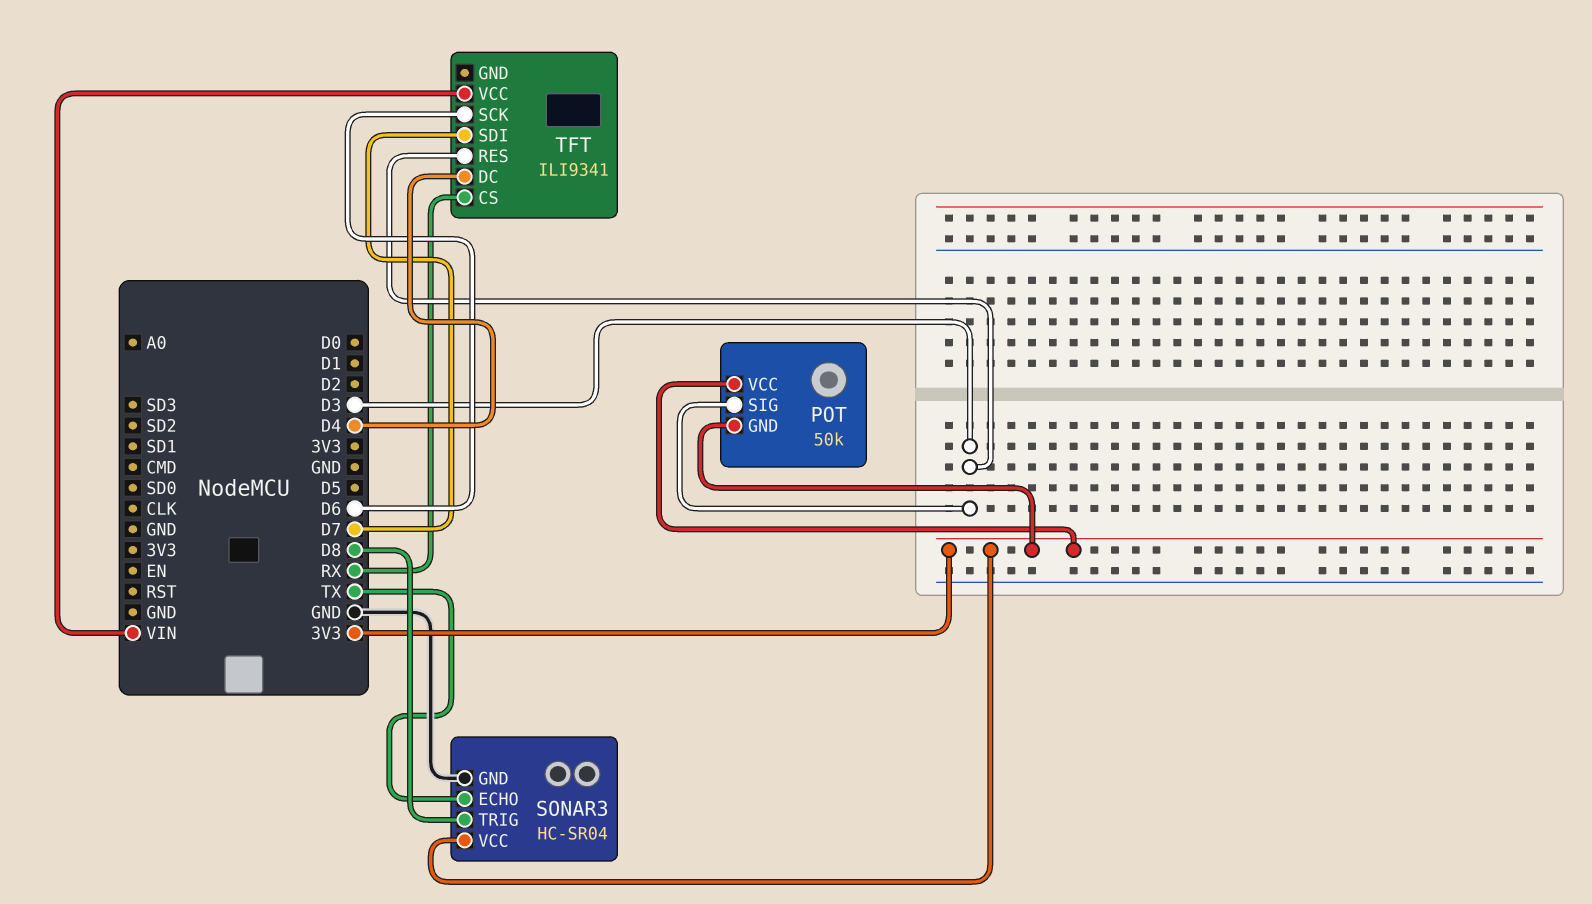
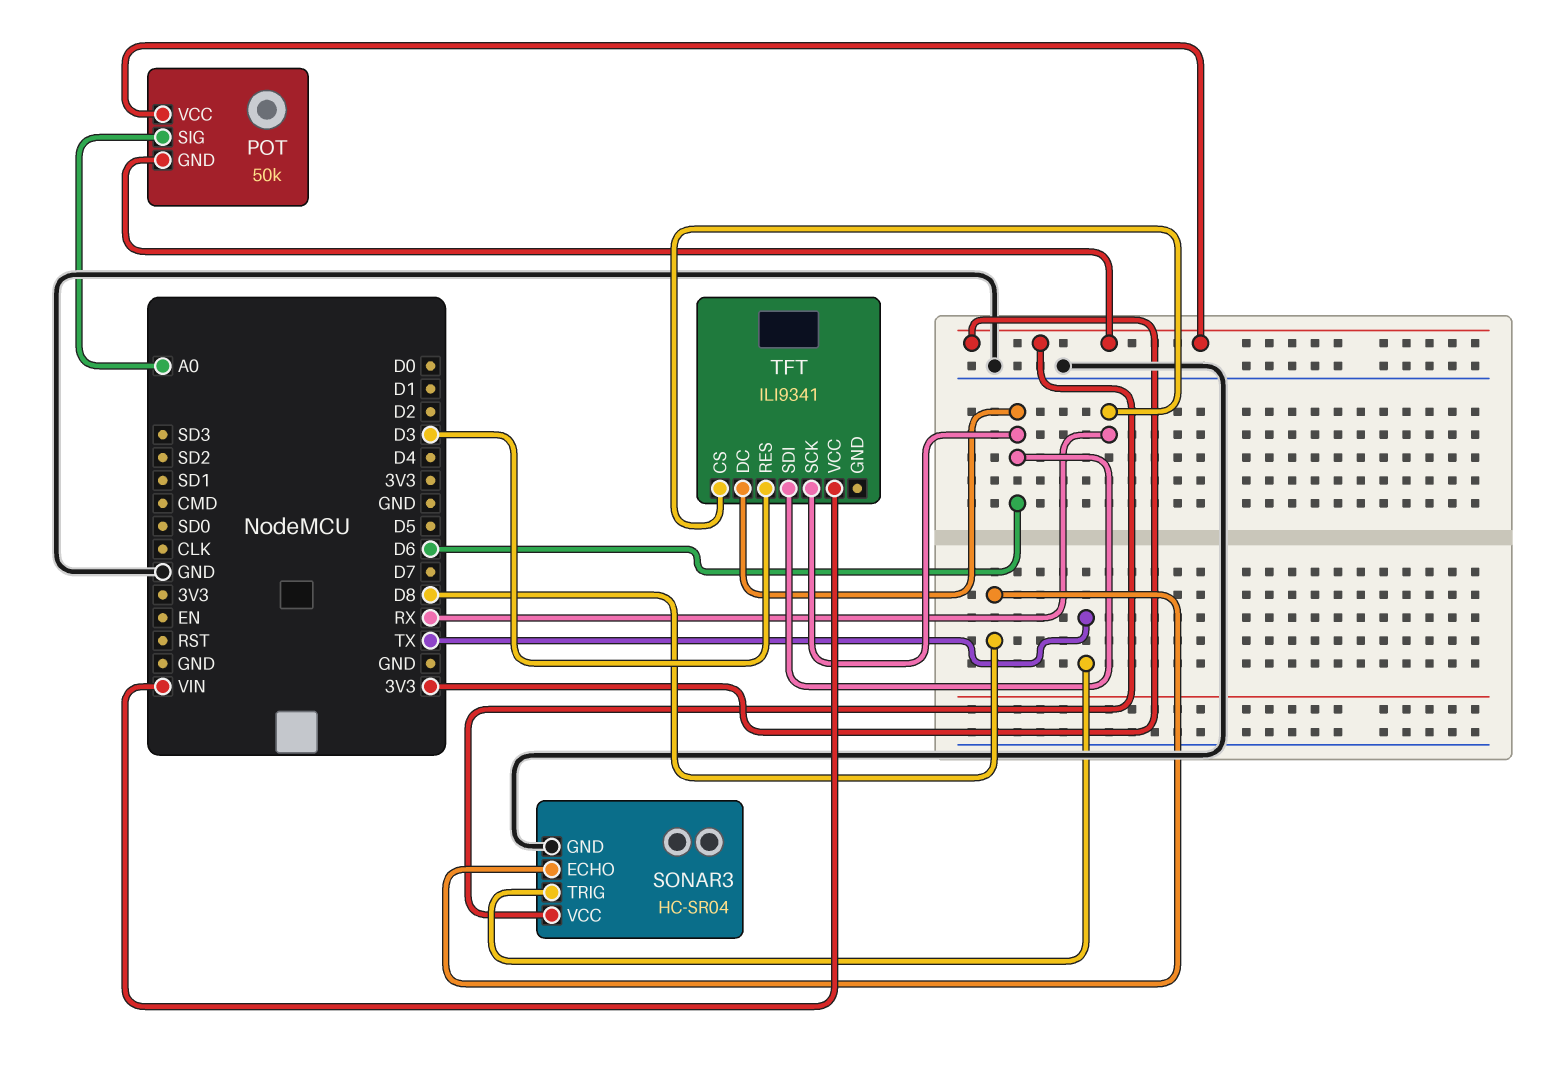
POT pin SIG: D3 -> A0
SONAR3 pin ECHO: TX -> D8
SONAR3 pin TRIG: D8 -> TX
TFT pin DC: D4 -> D6
TFT pin SDI: D7 -> D6

